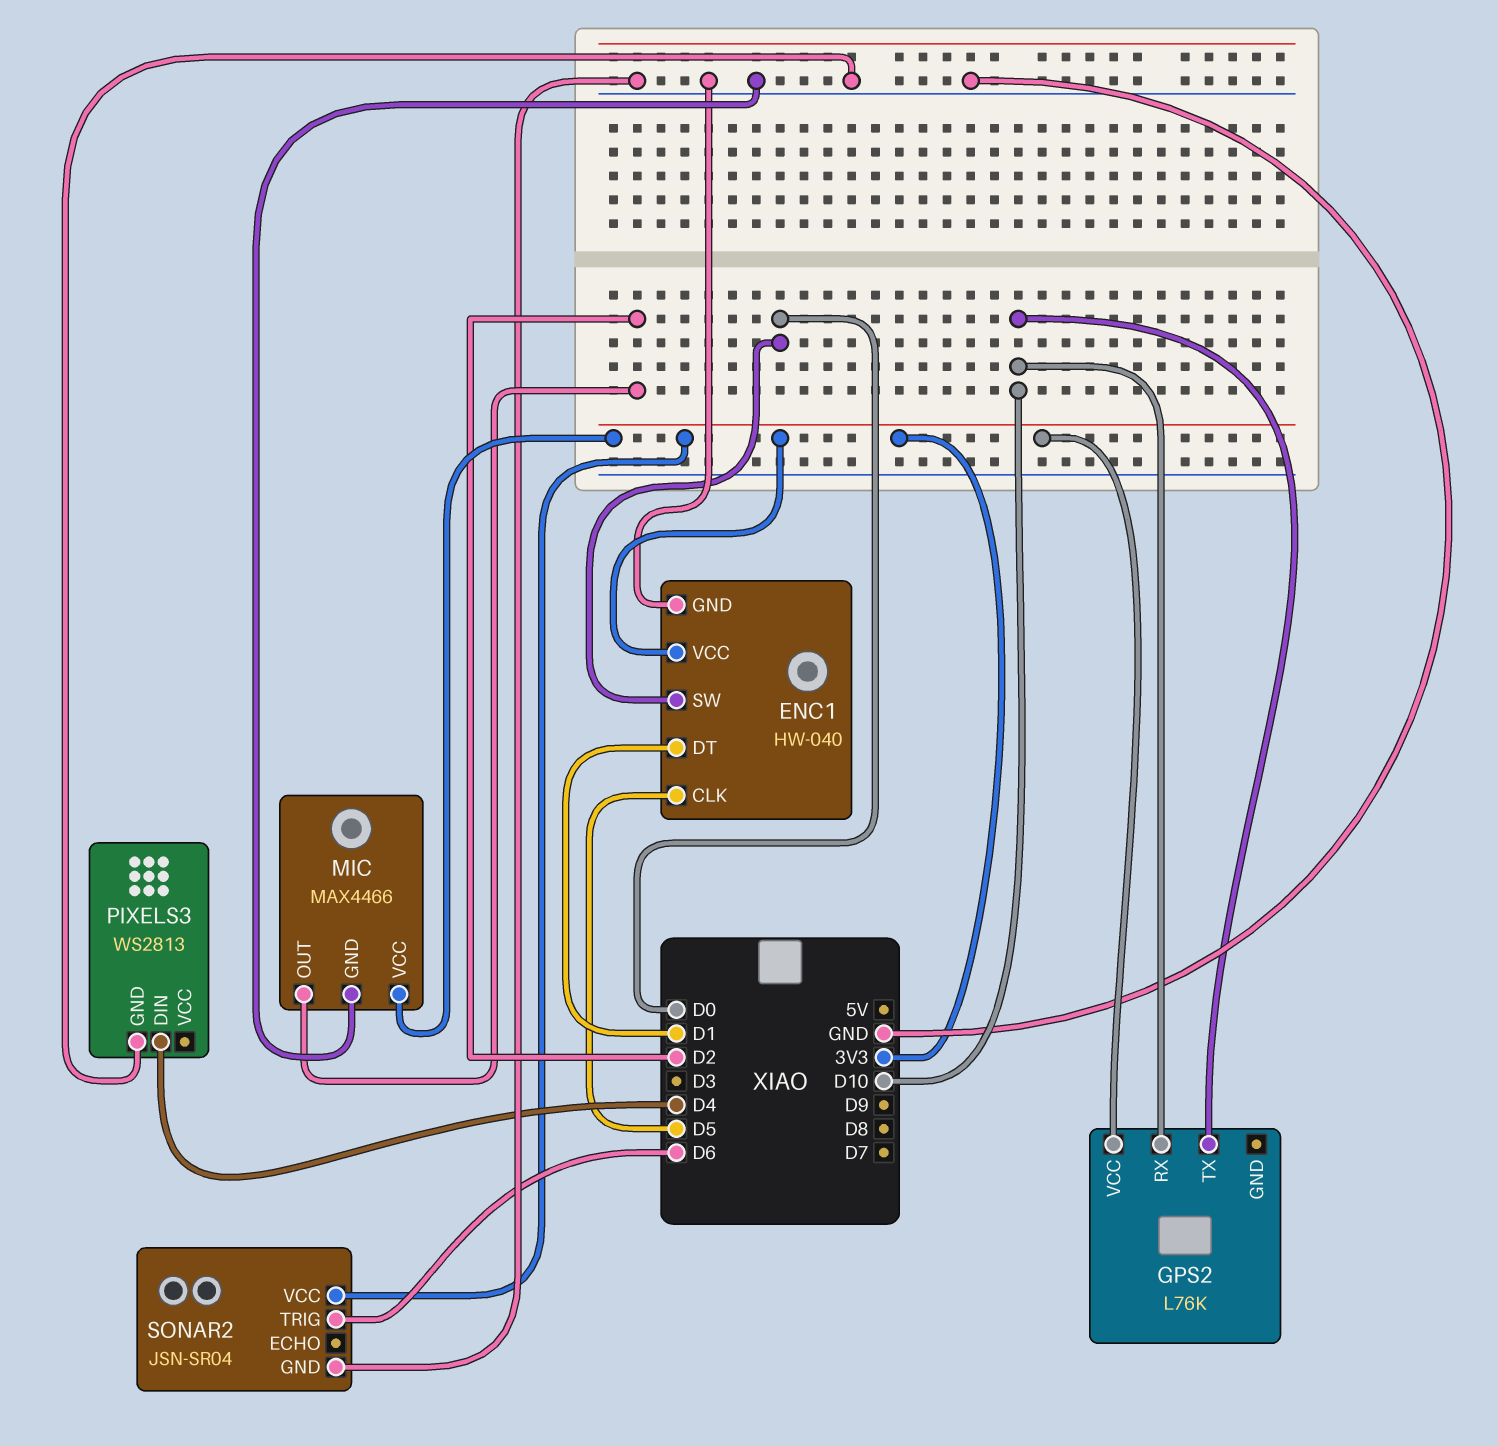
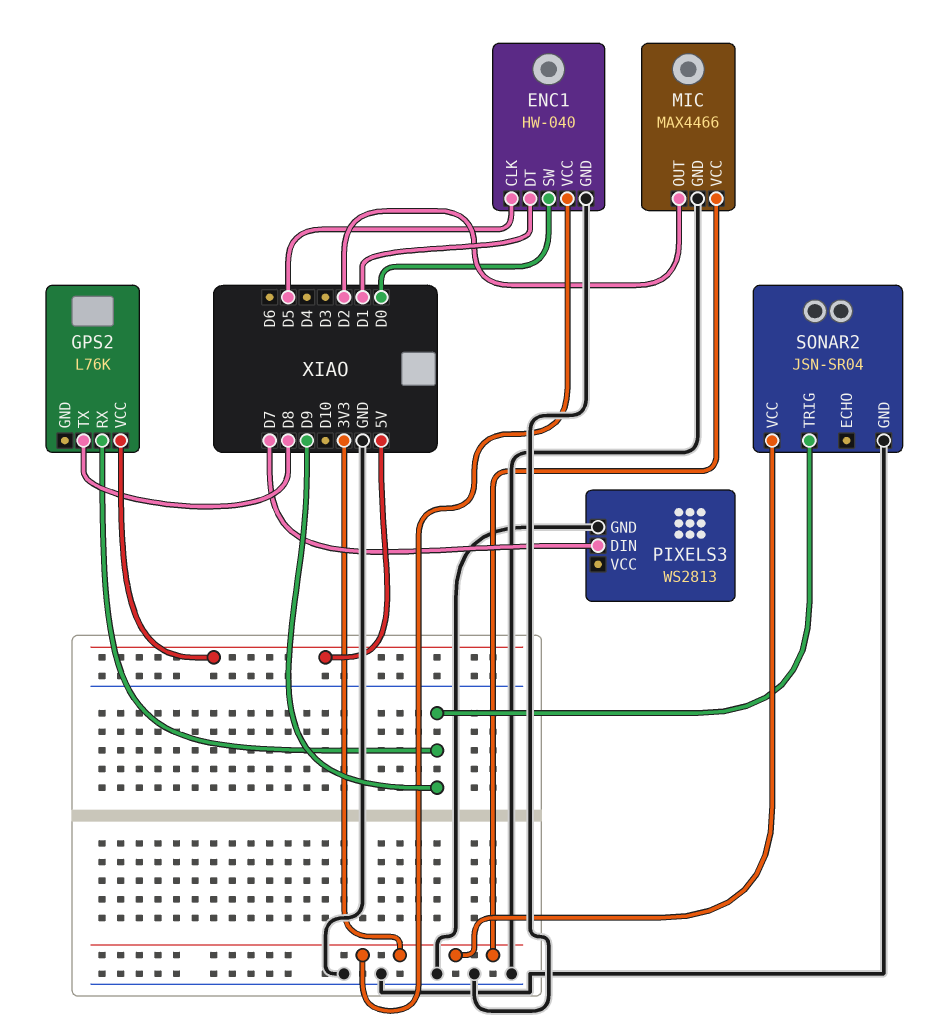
GPS2 pin RX: D10 -> D9
GPS2 pin TX: D10 -> D8
GPS2 pin VCC: 3V3 -> 5V
PIXELS3 pin DIN: D4 -> D7
SONAR2 pin TRIG: D6 -> D9

